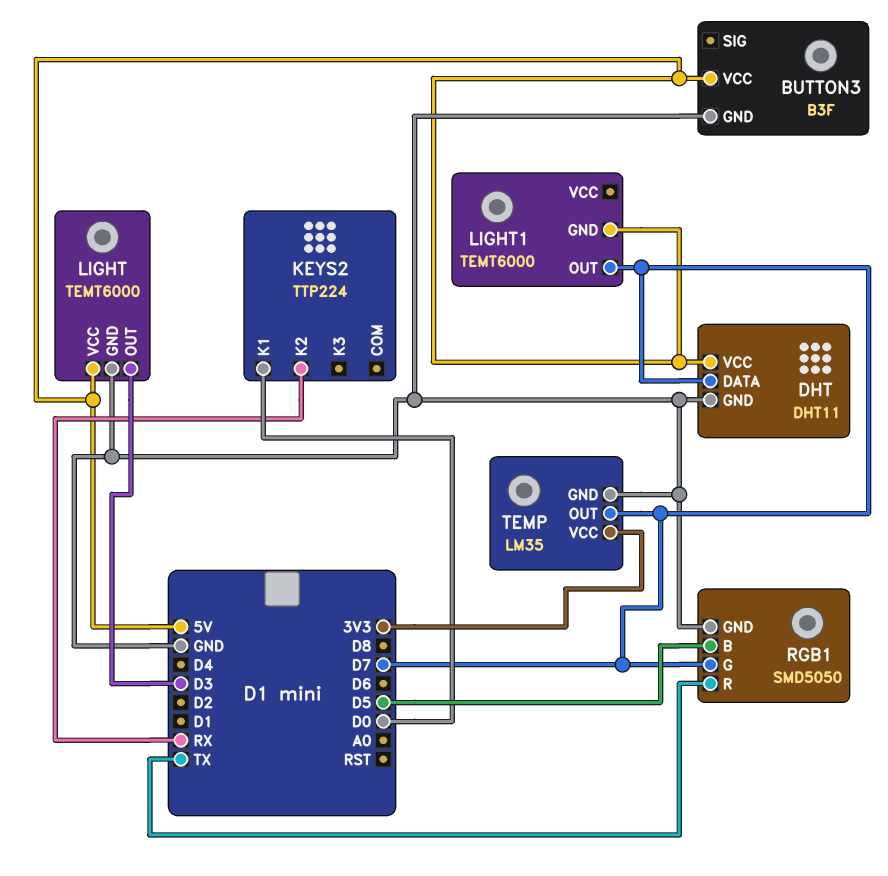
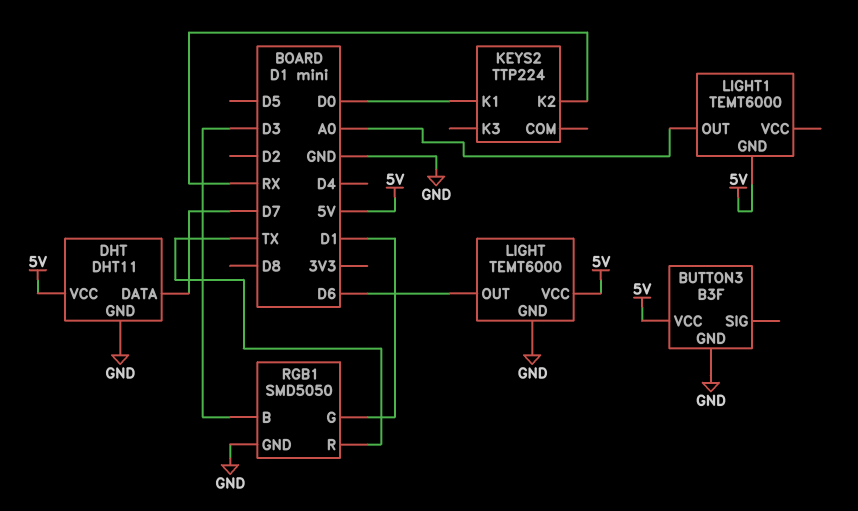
LIGHT pin OUT: D3 -> D6
LIGHT1 pin OUT: D7 -> A0
RGB1 pin B: D5 -> D3
RGB1 pin G: D7 -> D1
TEMP: LM35 -> none
TEMP pin GND: GND -> none
TEMP pin OUT: D7 -> none
TEMP pin VCC: 3V3 -> none

